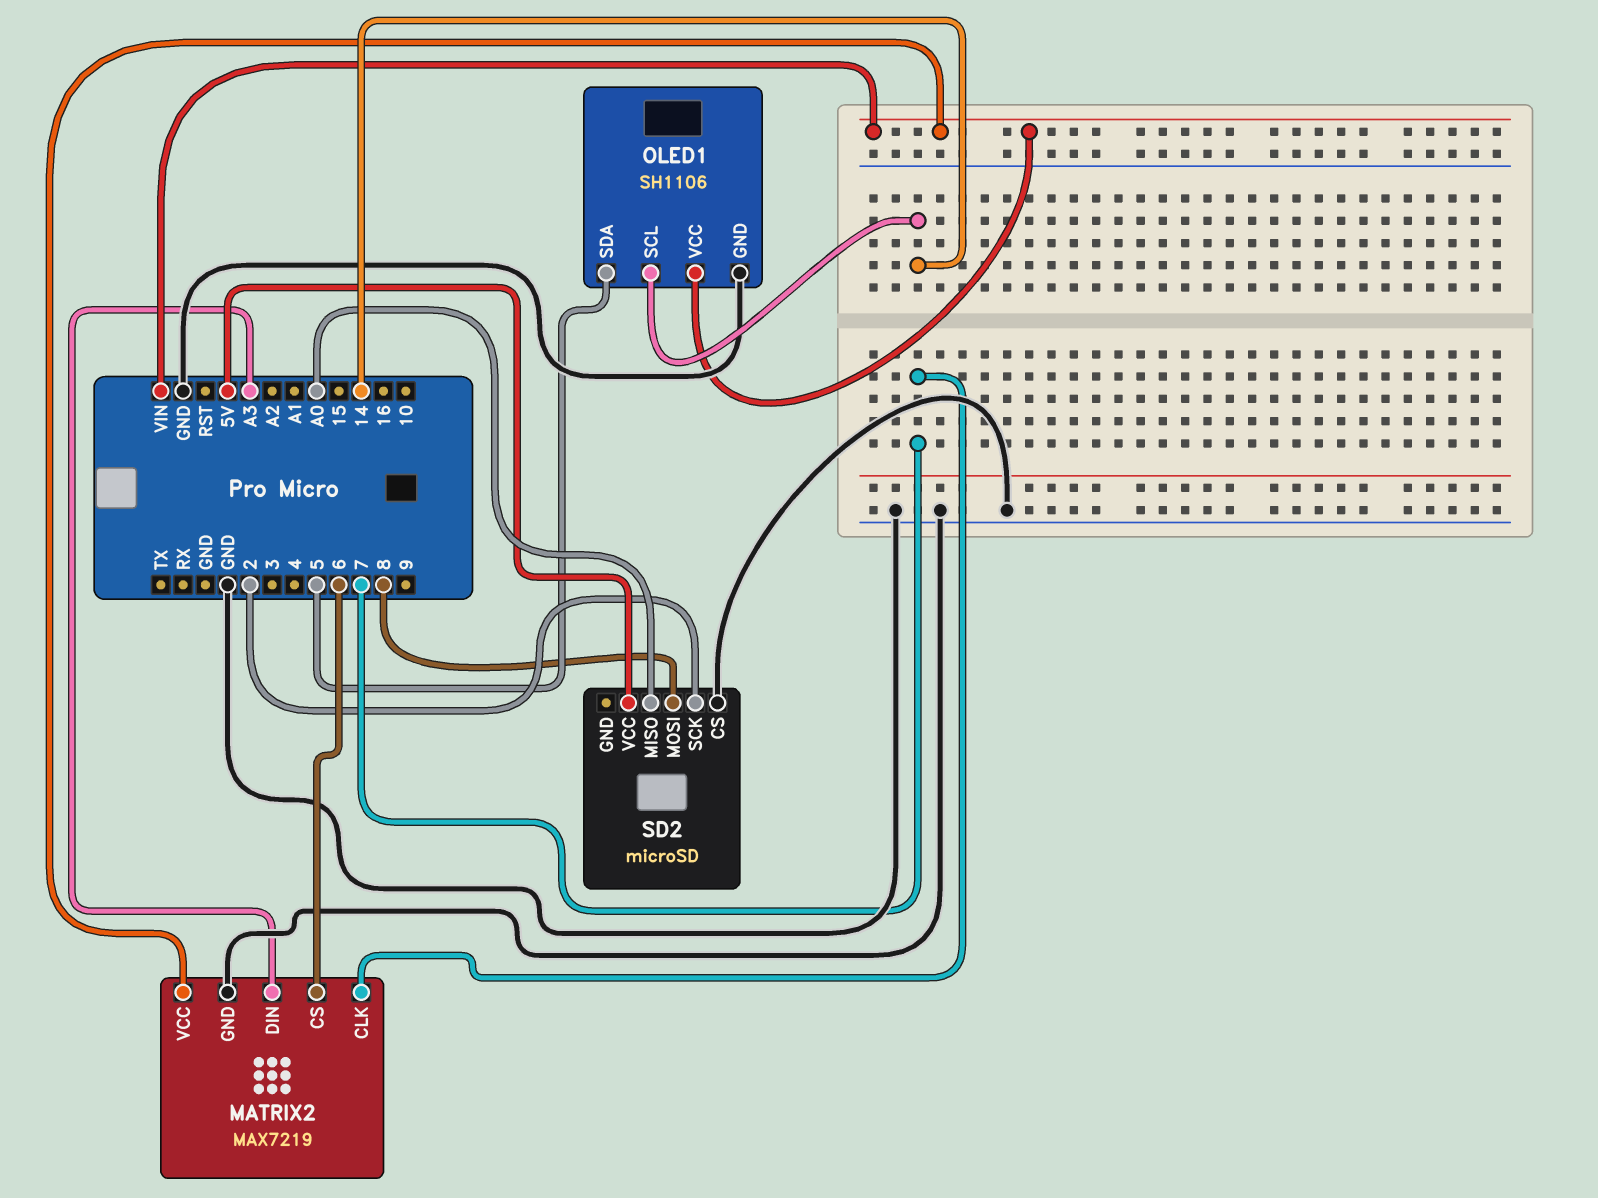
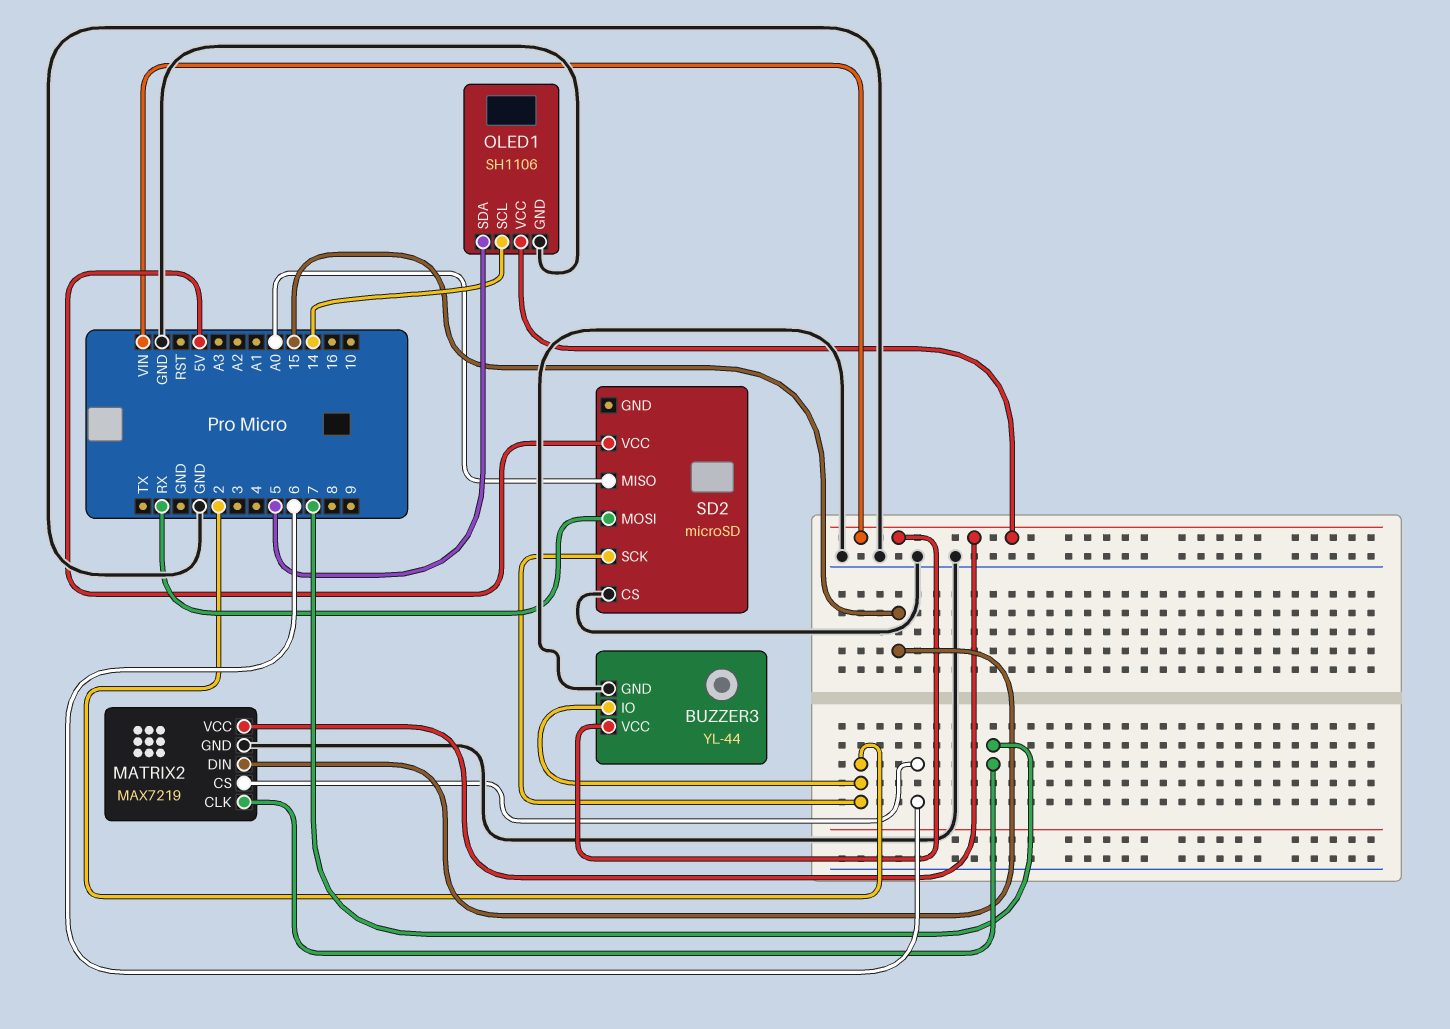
BUZZER3: none -> YL-44
BUZZER3 pin GND: none -> GND
BUZZER3 pin IO: none -> 2
BUZZER3 pin VCC: none -> VIN
MATRIX2 pin DIN: A3 -> 15
SD2 pin MOSI: 8 -> RX

